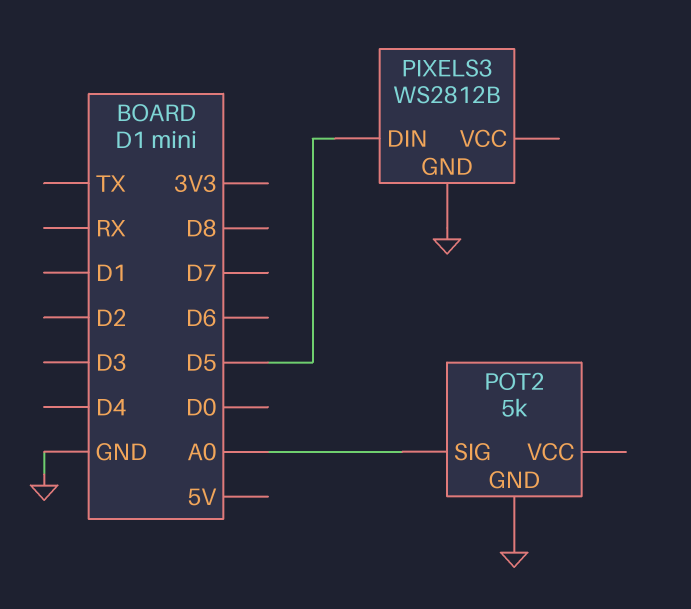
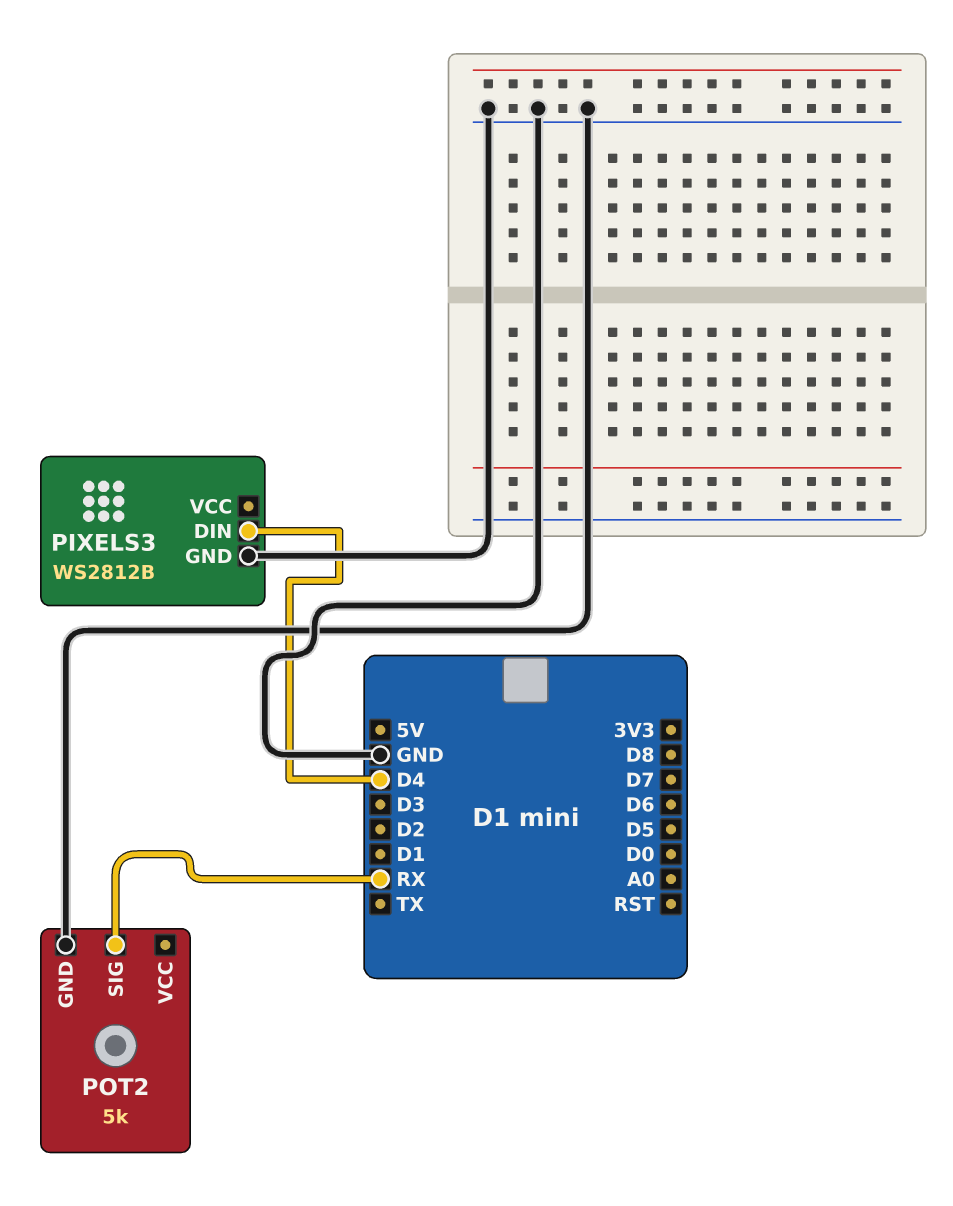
PIXELS3 pin DIN: D5 -> D4
POT2 pin SIG: A0 -> RX

